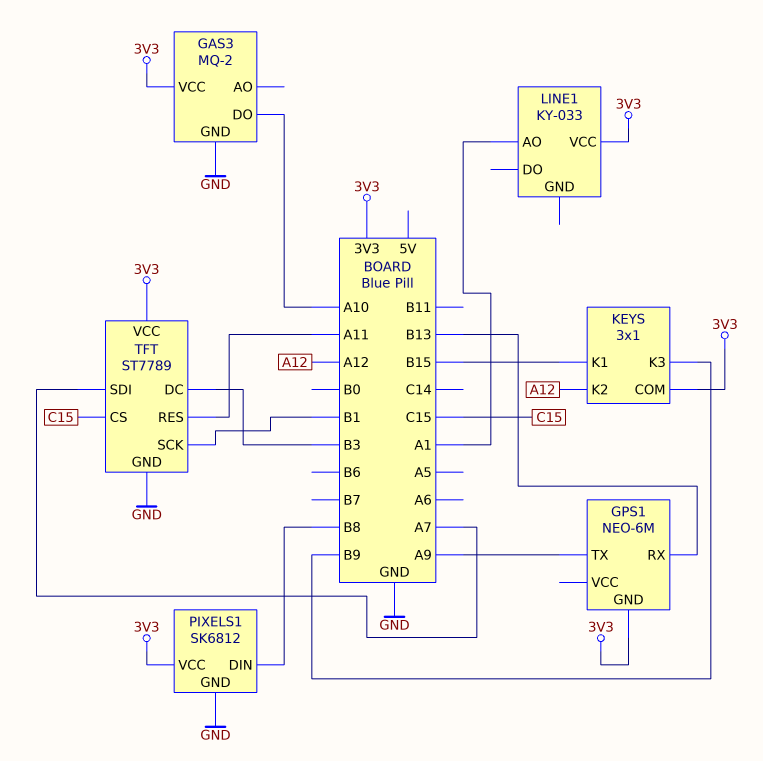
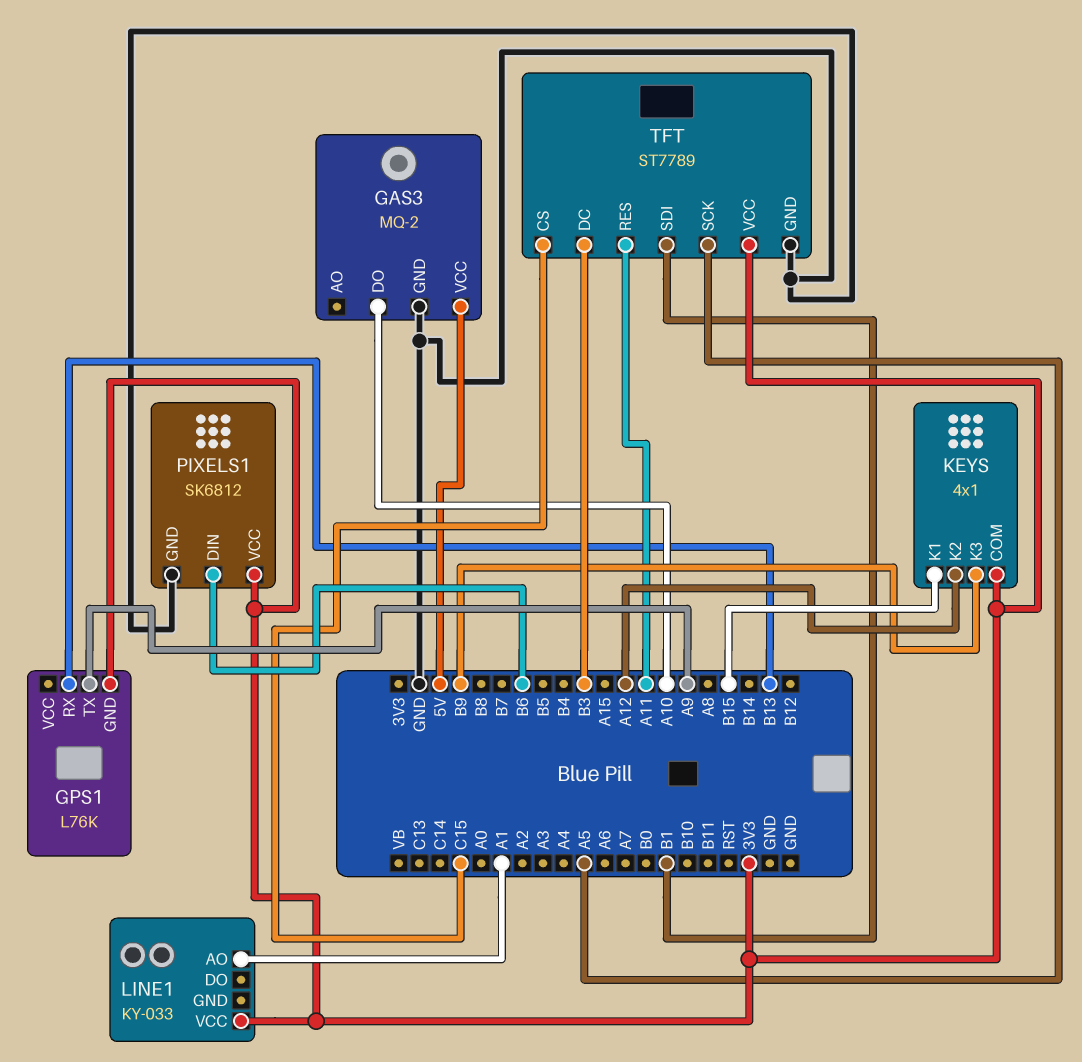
GAS3 pin VCC: 3V3 -> 5V
GPS1: NEO-6M -> L76K
KEYS: 3x1 -> 4x1
PIXELS1 pin DIN: B8 -> B6
TFT pin SCK: B1 -> A5
TFT pin SDI: A7 -> B1

